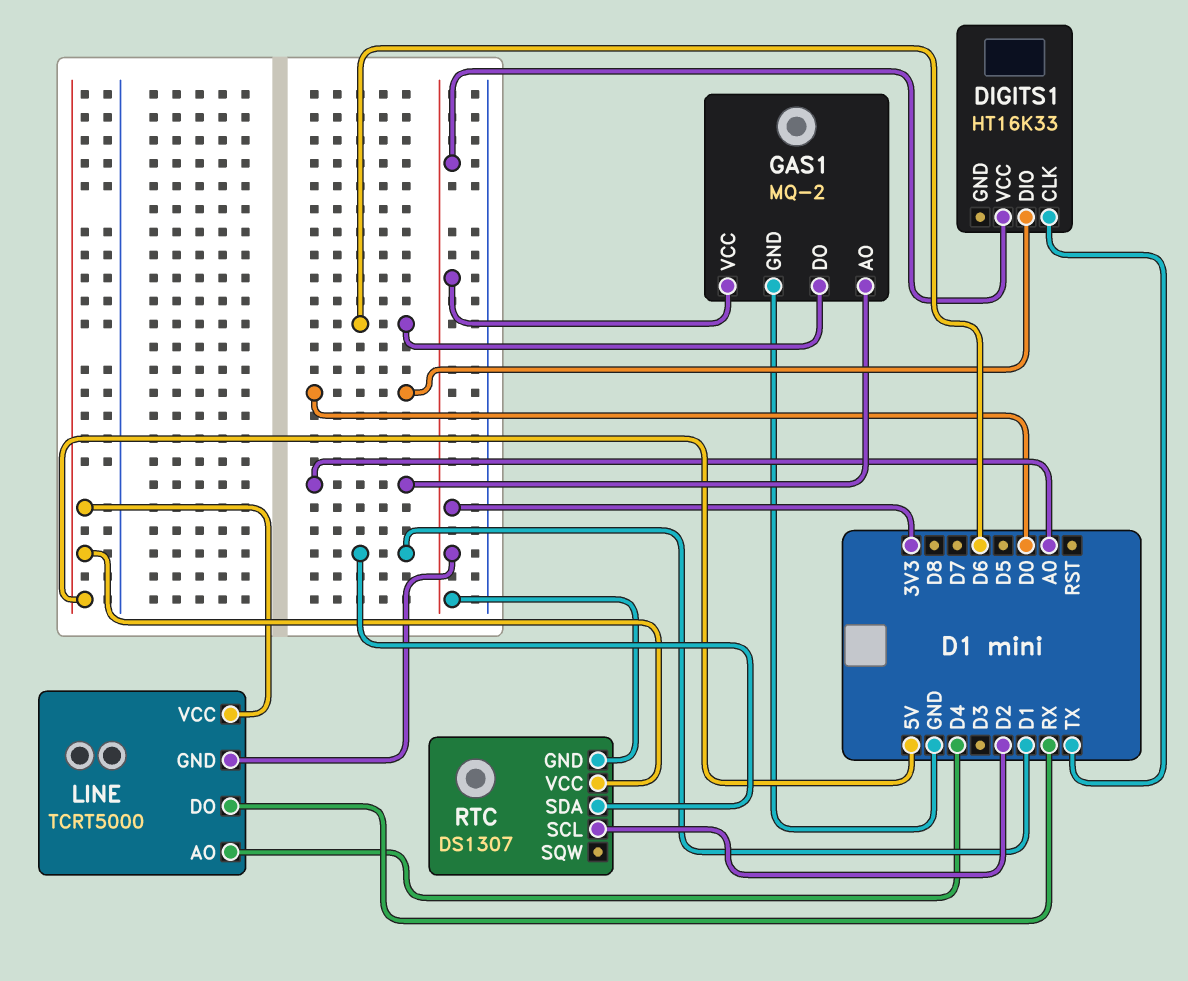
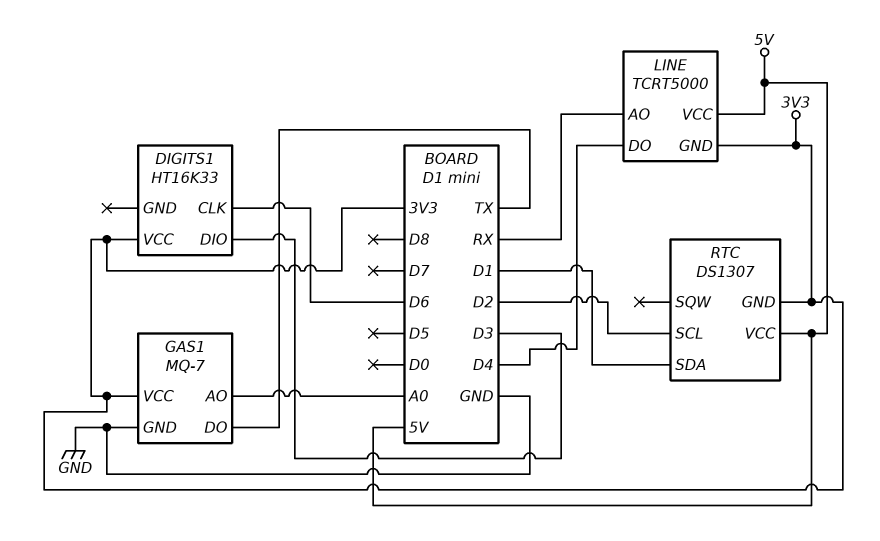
DIGITS1 pin CLK: TX -> D6
DIGITS1 pin DIO: D0 -> D3
GAS1: MQ-2 -> MQ-7
GAS1 pin DO: D6 -> TX
LINE pin AO: D4 -> RX
LINE pin DO: RX -> D4

